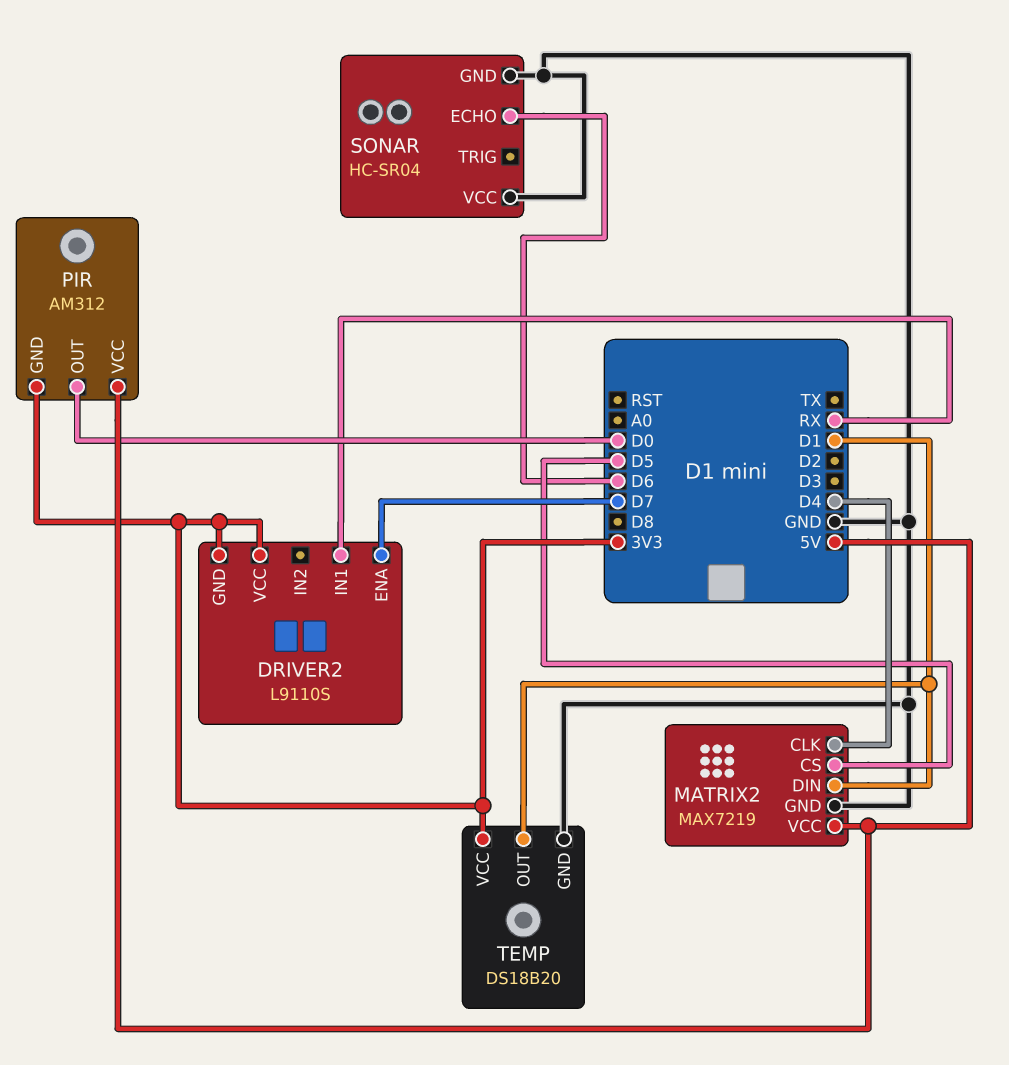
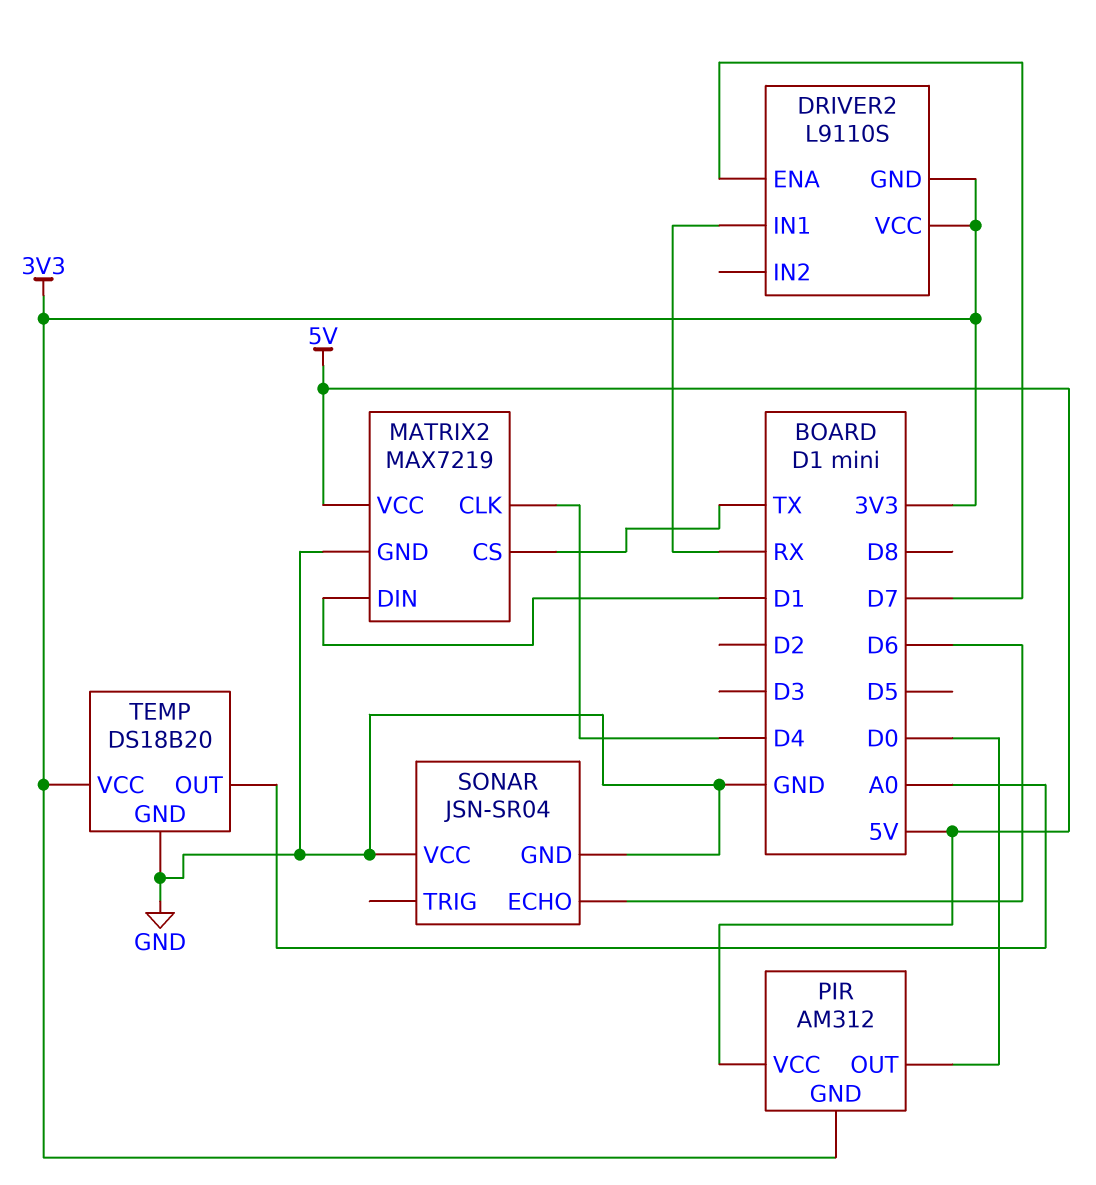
MATRIX2 pin CS: D5 -> TX
SONAR: HC-SR04 -> JSN-SR04
TEMP pin OUT: D1 -> A0

